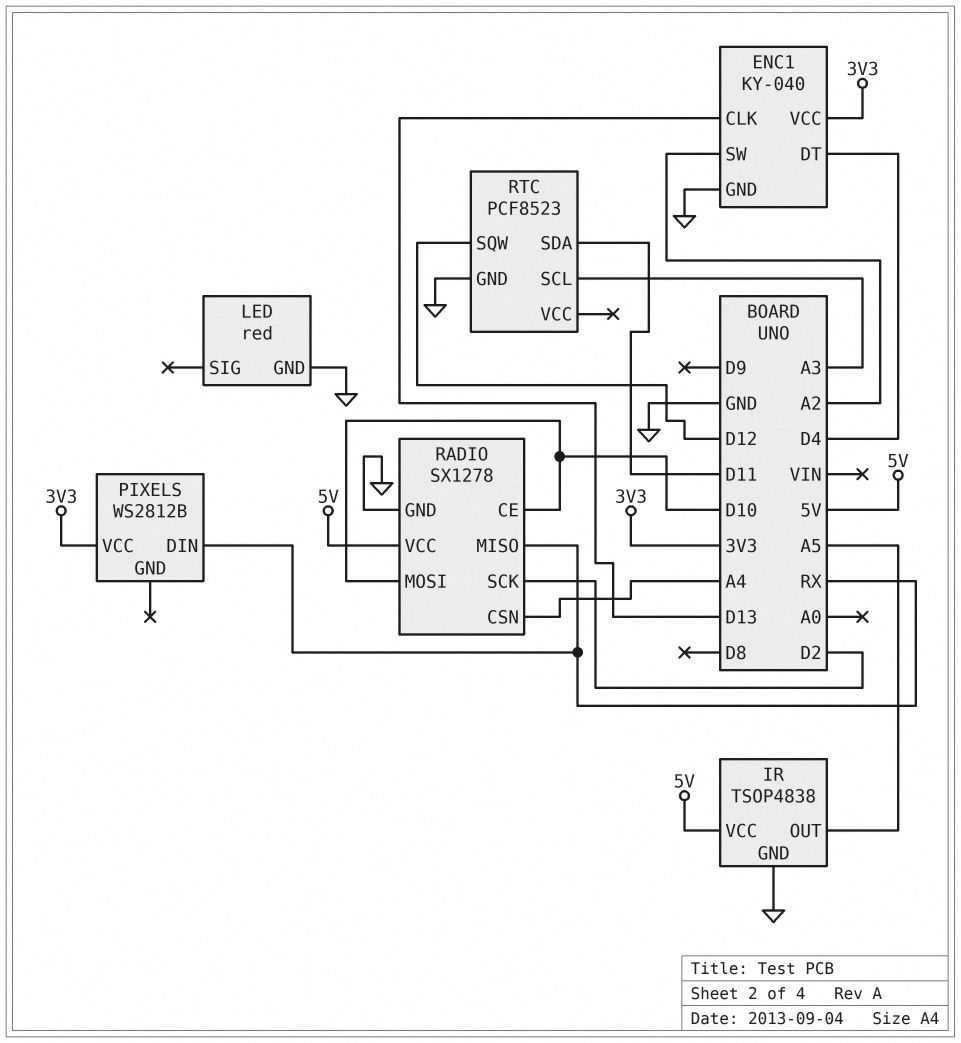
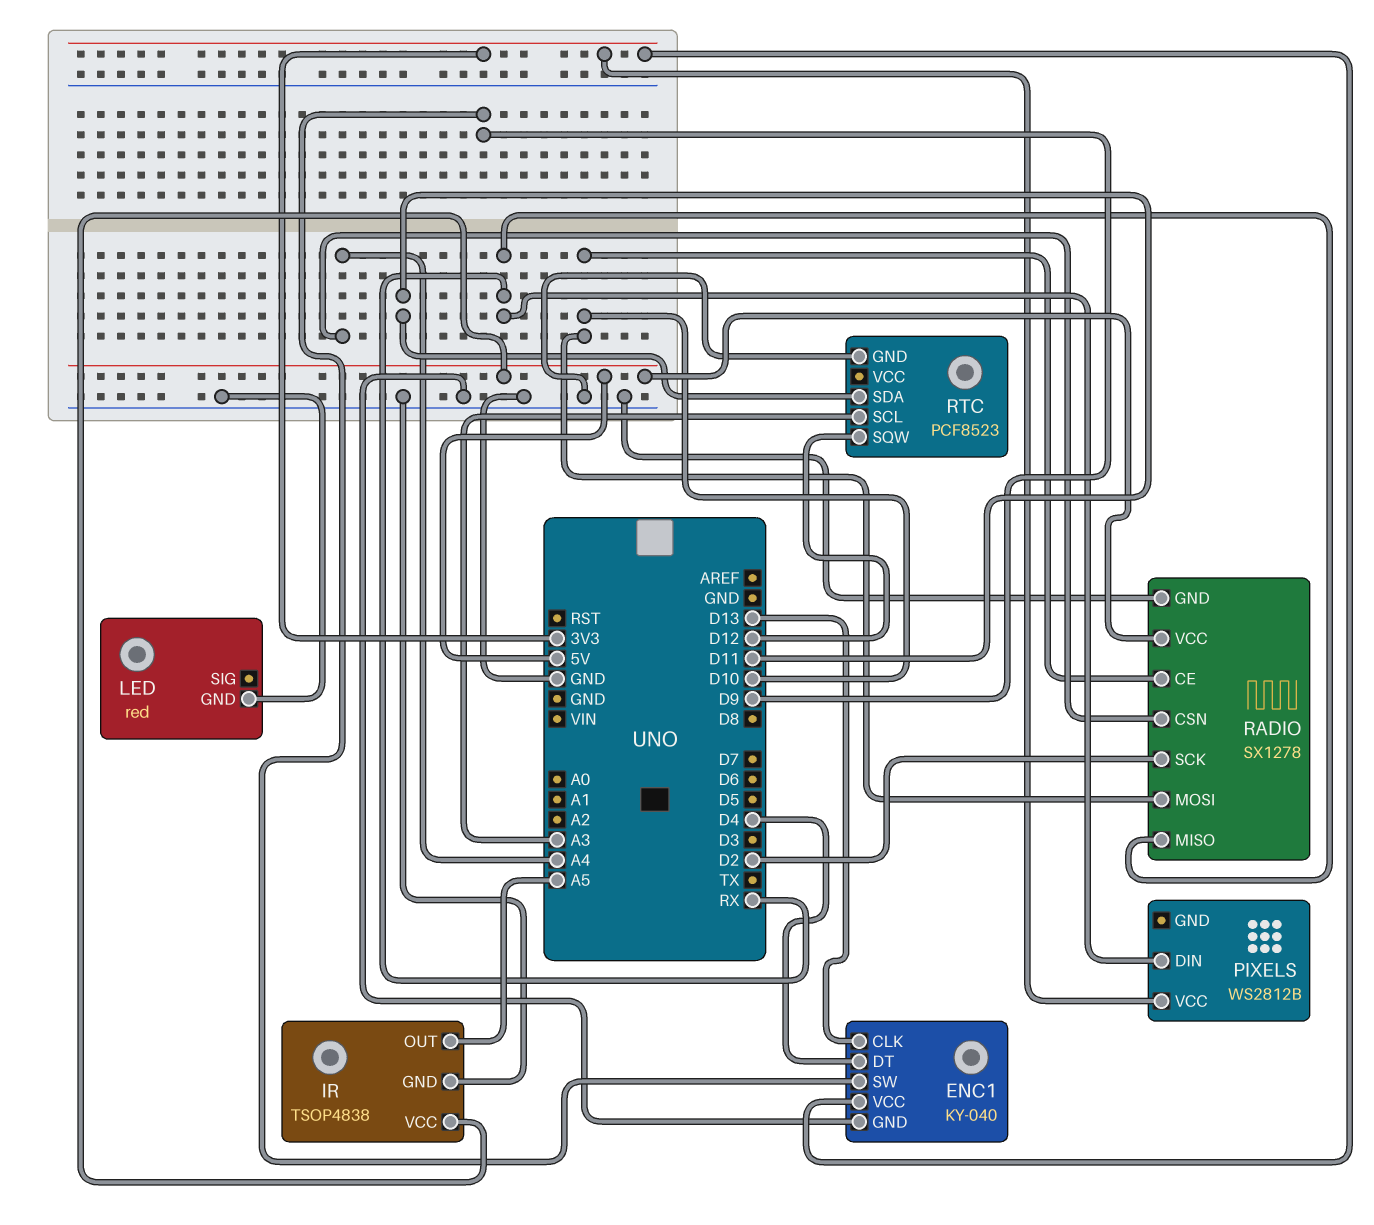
ENC1 pin SW: A2 -> D9

